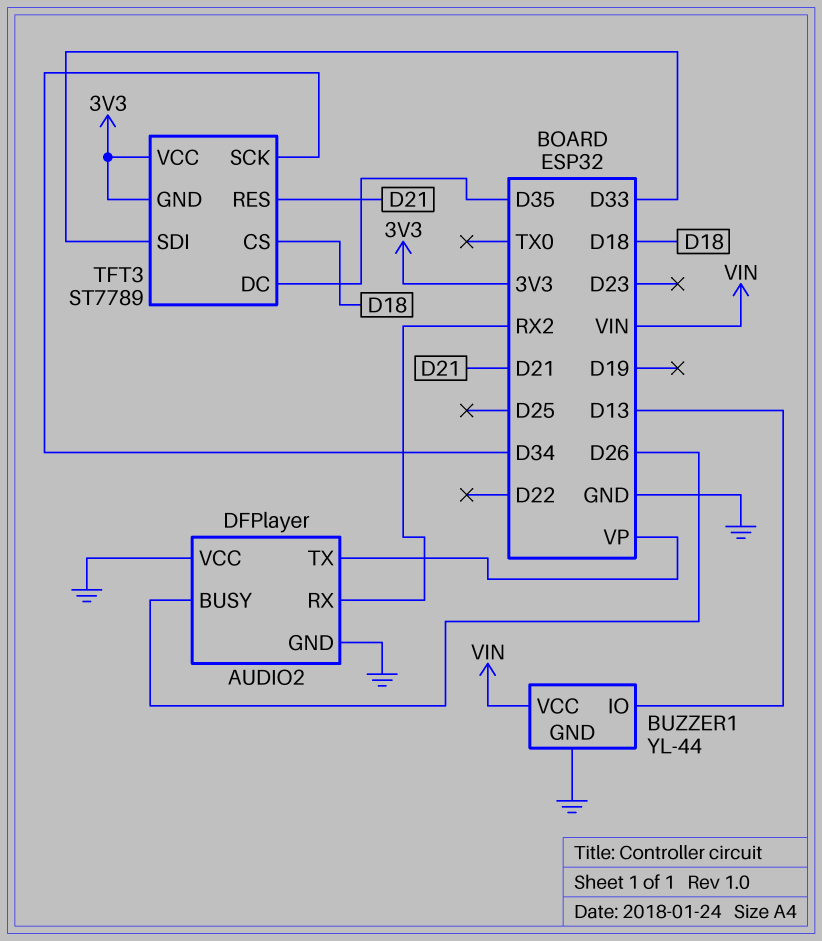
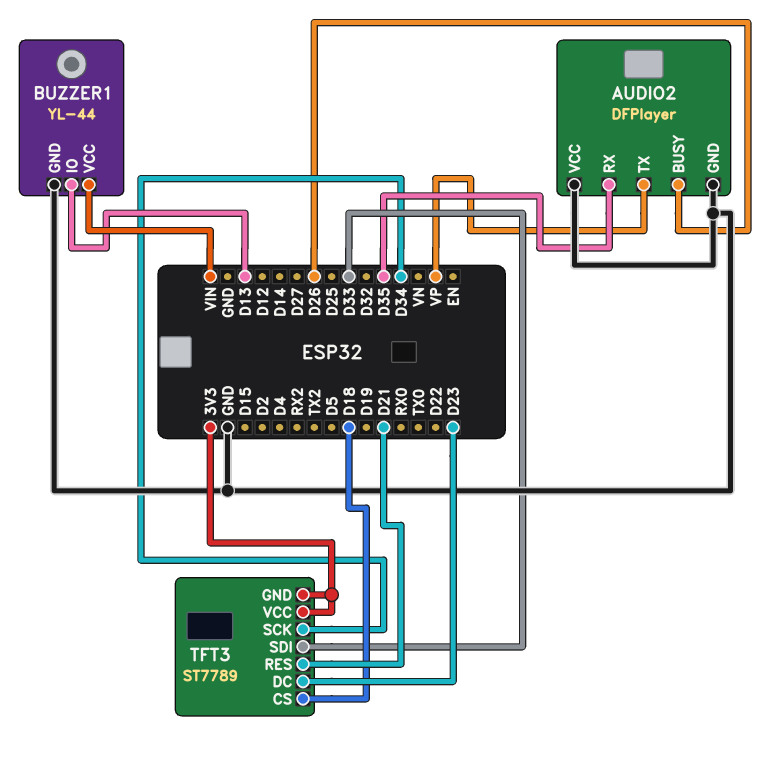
AUDIO2 pin RX: RX2 -> D35
TFT3 pin DC: D35 -> D23

